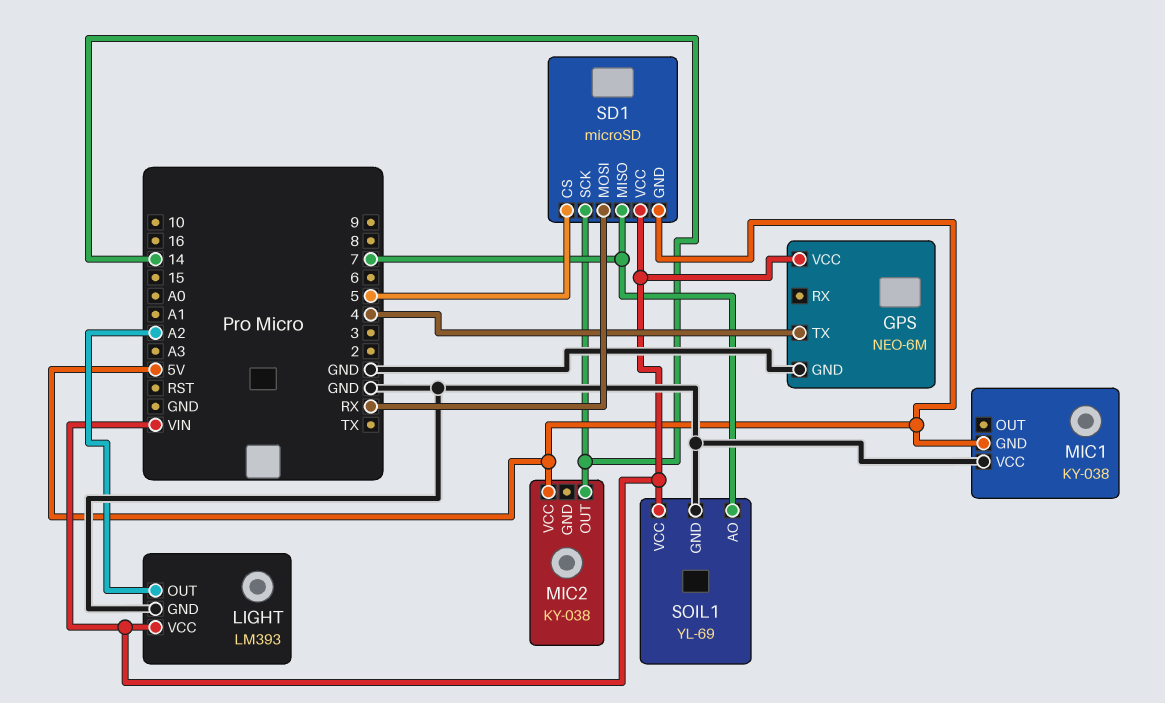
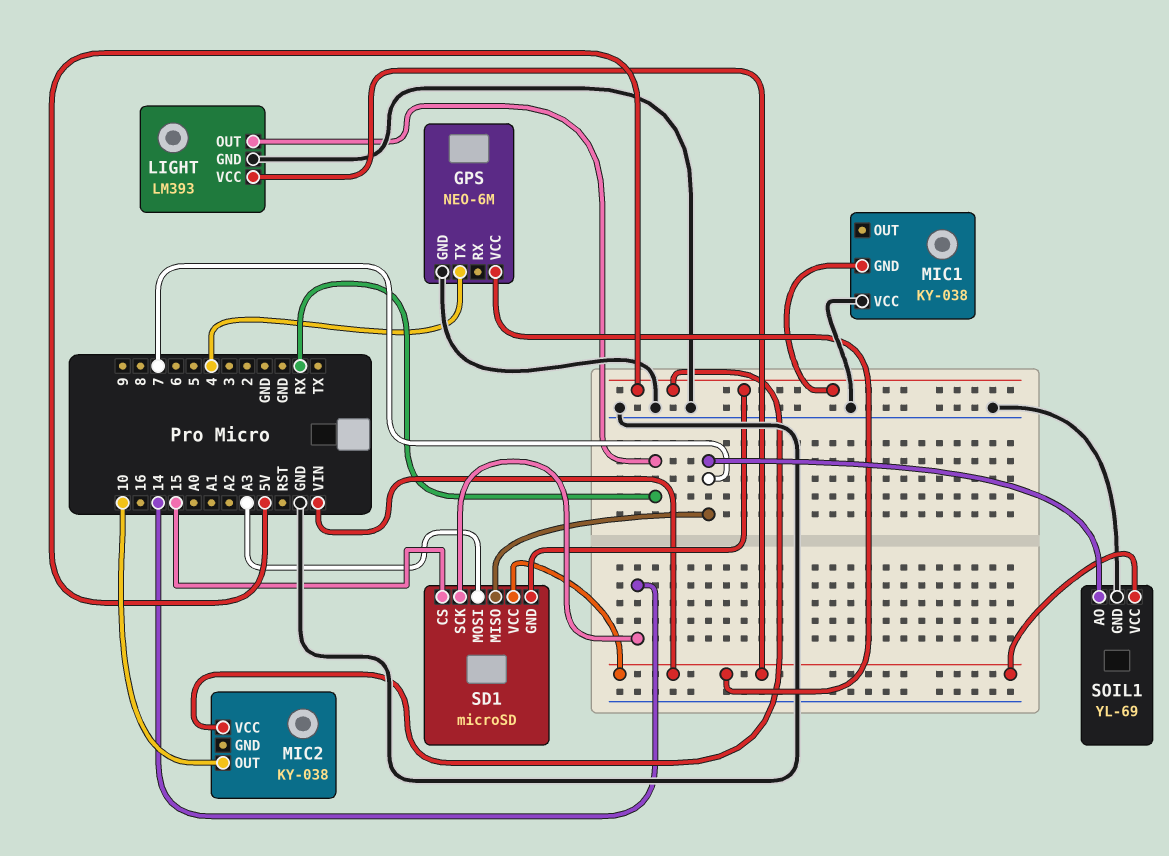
LIGHT pin OUT: A2 -> RX
MIC2 pin OUT: 14 -> 10
SD1 pin CS: 5 -> 15
SD1 pin MOSI: RX -> A3

